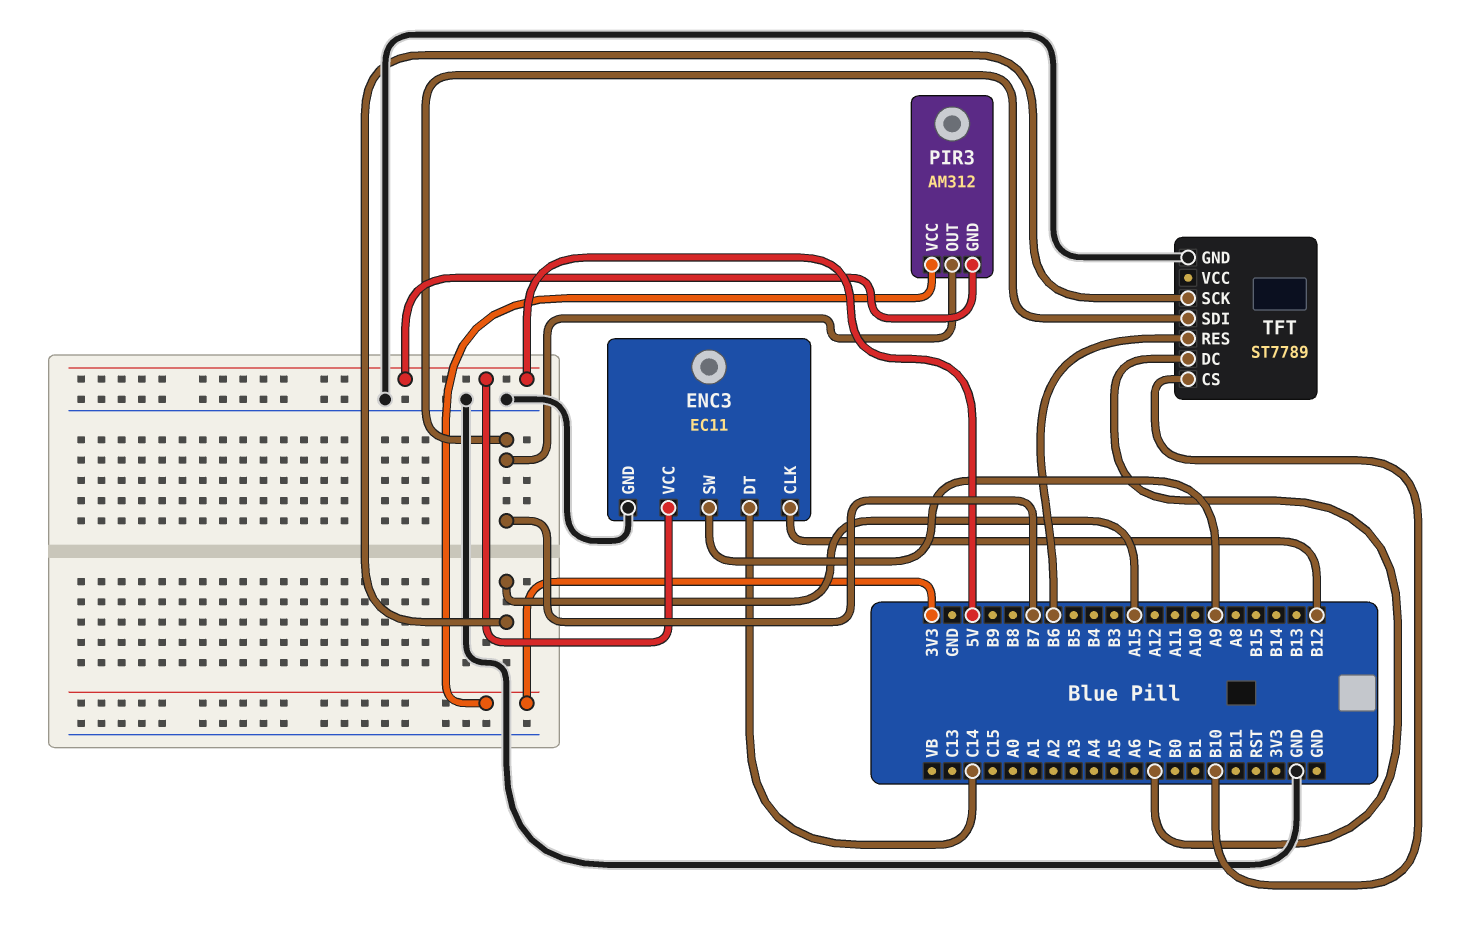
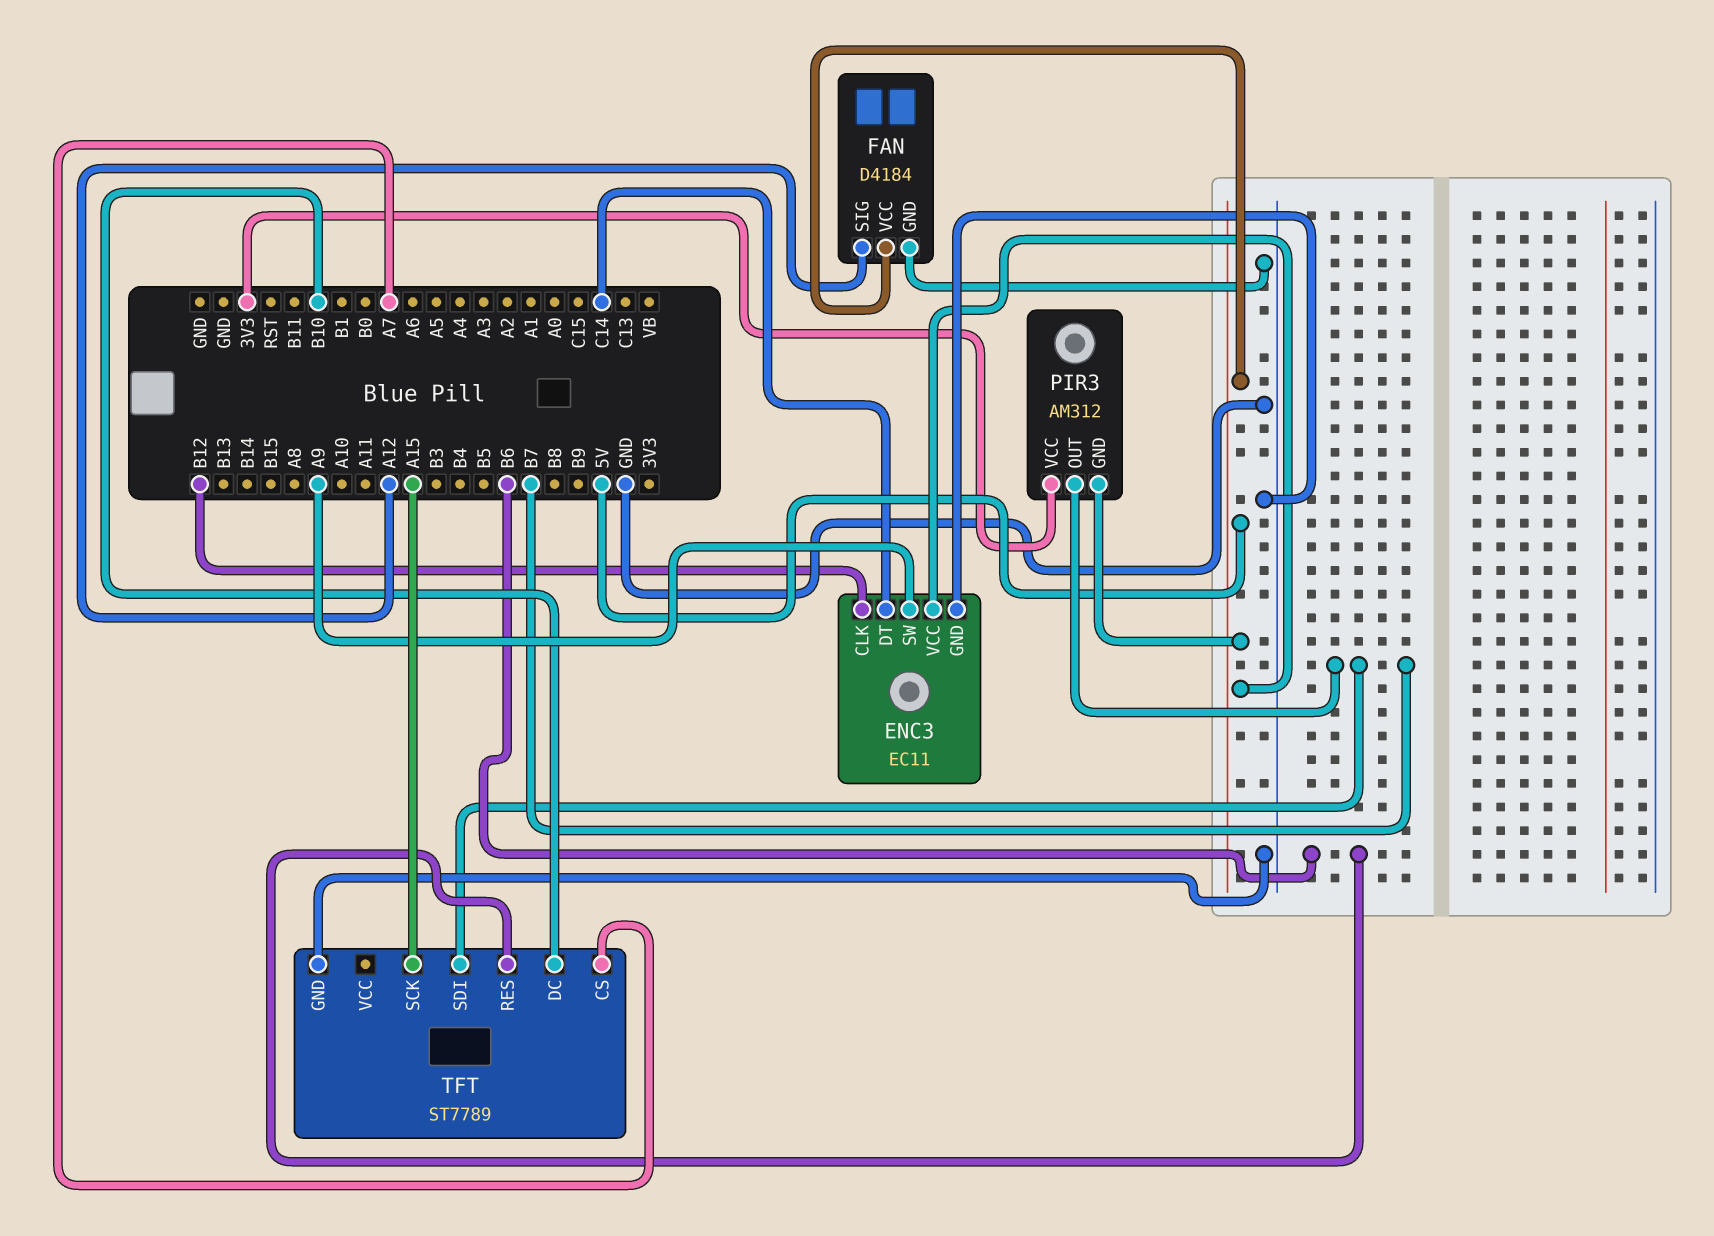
FAN: none -> D4184
FAN pin GND: none -> GND
FAN pin SIG: none -> A12
FAN pin VCC: none -> 5V
TFT pin CS: B10 -> A7
TFT pin DC: A7 -> B10

